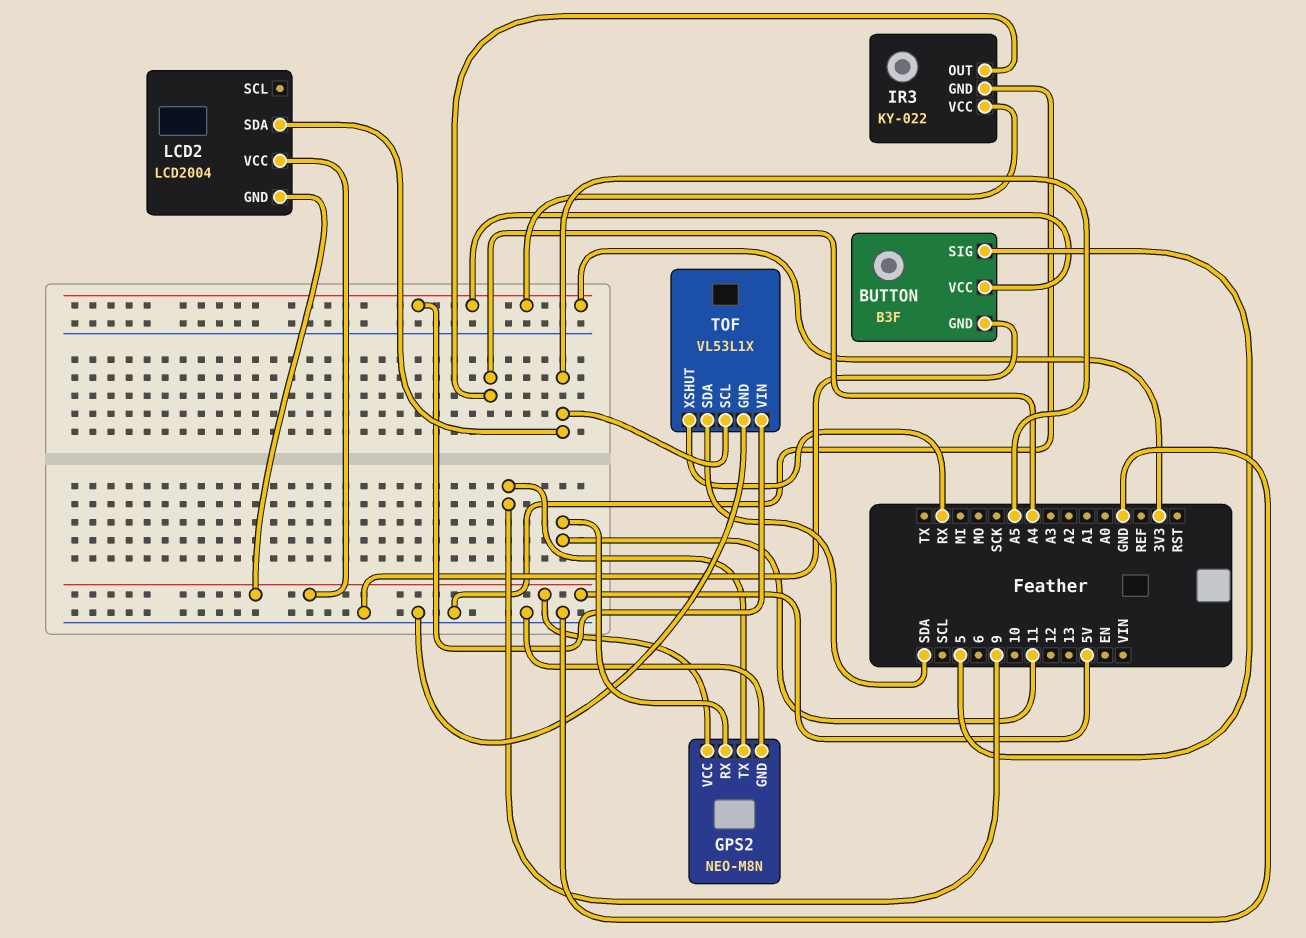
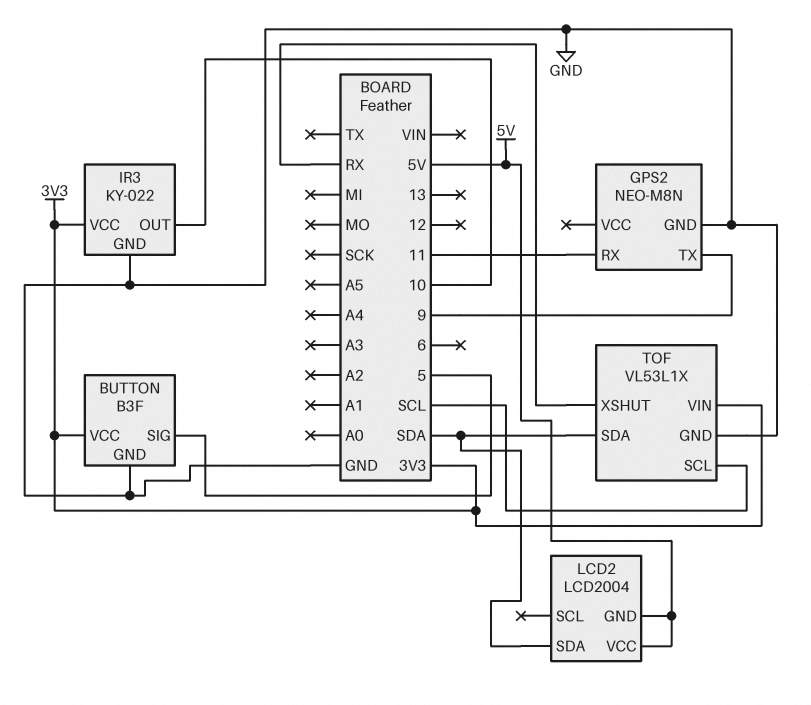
GPS2 pin VCC: 5V -> none
IR3 pin OUT: A4 -> 10
LCD2 pin SDA: A5 -> SDA
TOF pin SCL: A5 -> SCL

